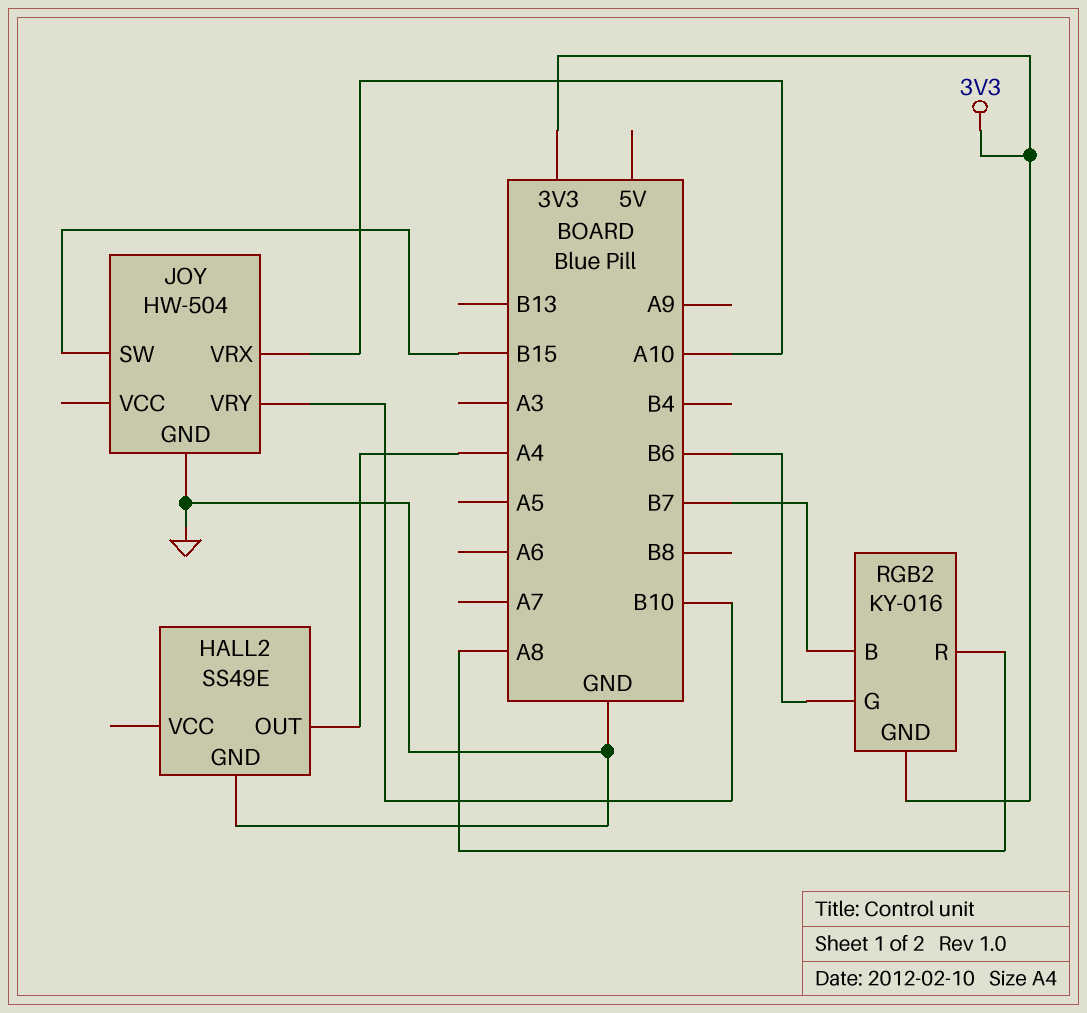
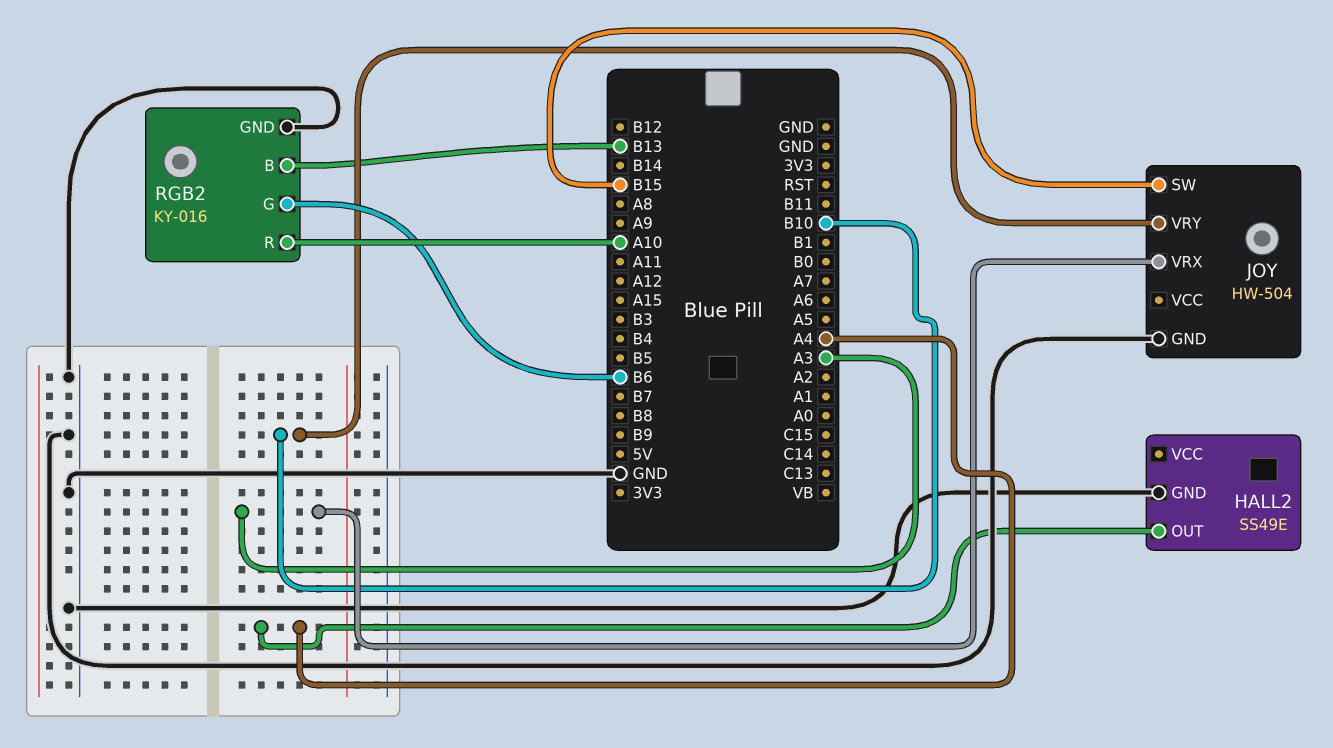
JOY pin VRX: A10 -> A3
RGB2 pin B: B7 -> B13
RGB2 pin GND: 3V3 -> GND
RGB2 pin R: A8 -> A10

